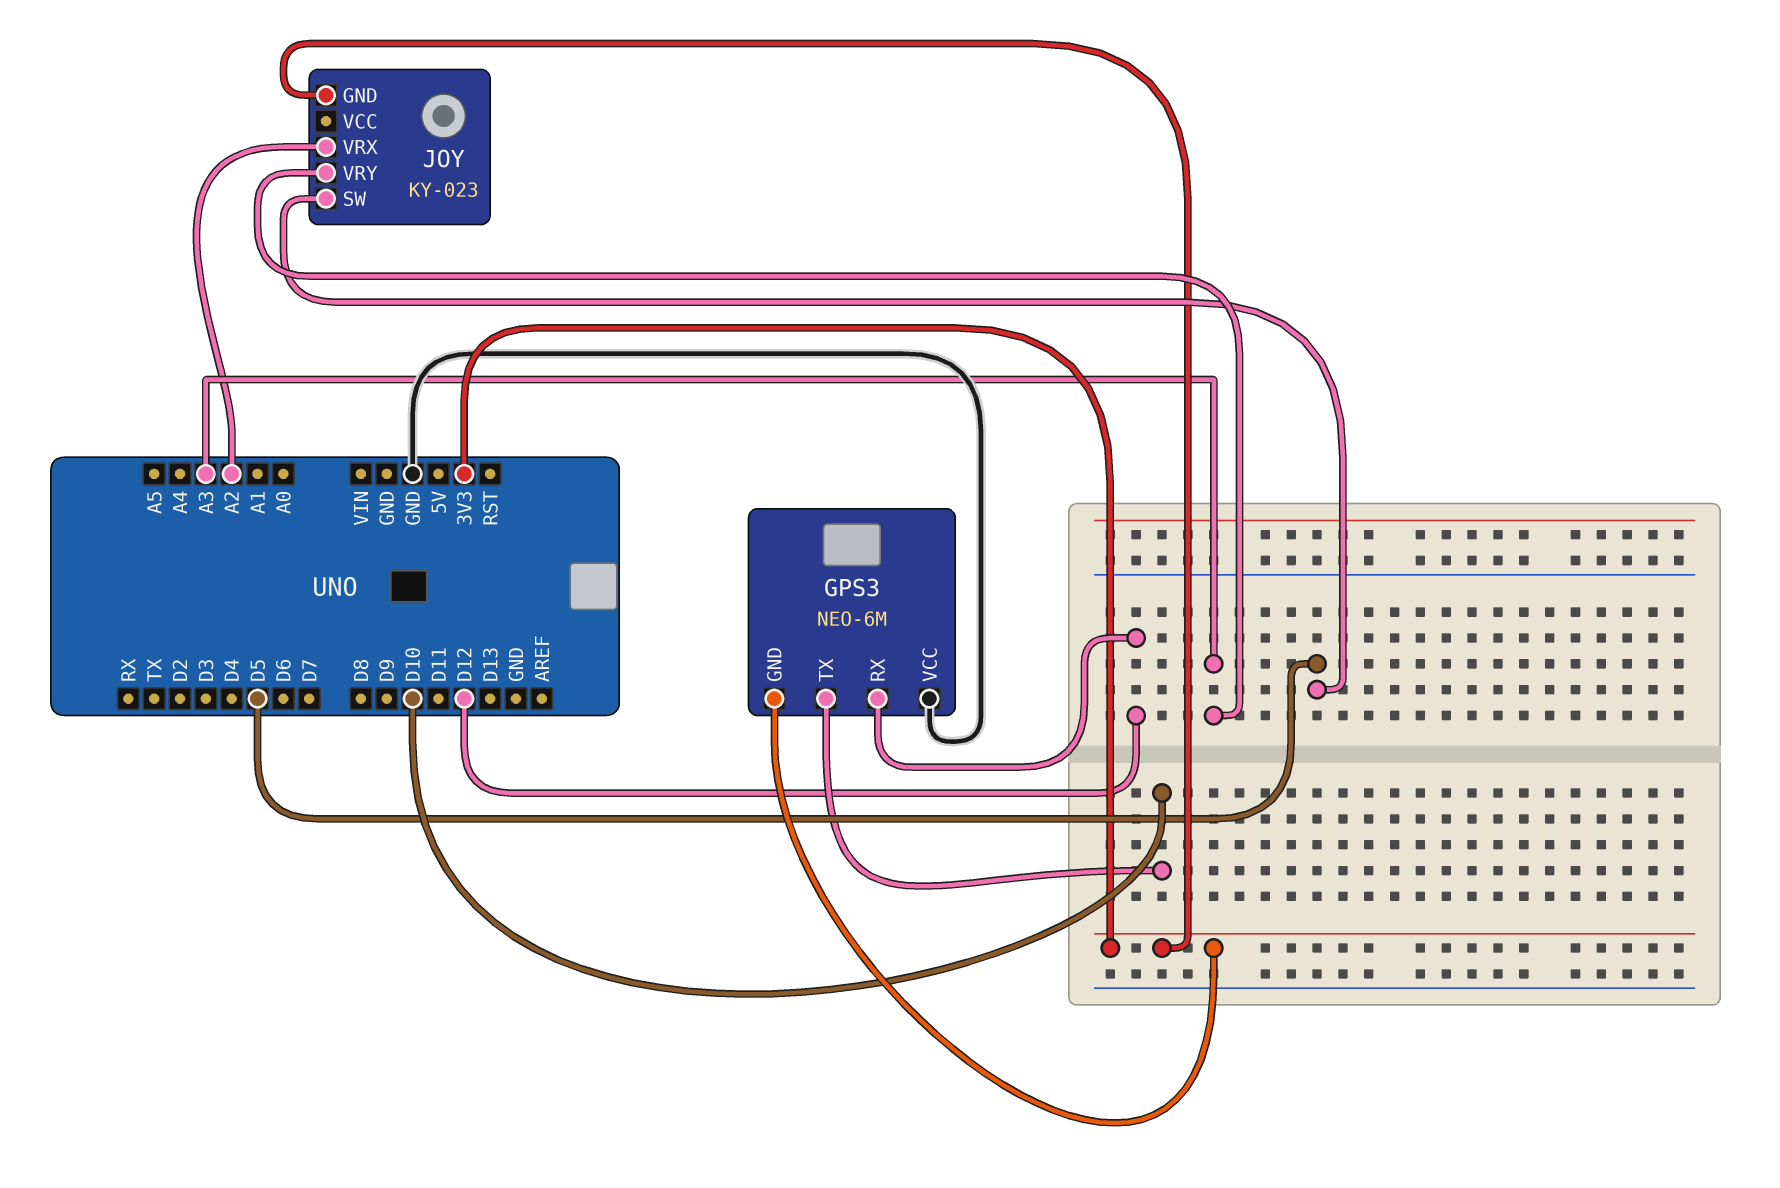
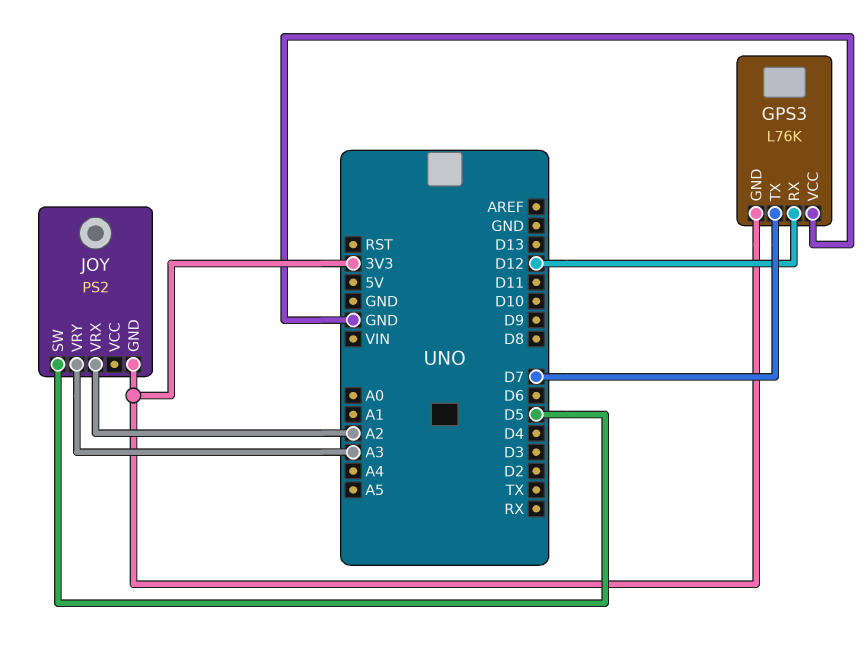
GPS3: NEO-6M -> L76K
GPS3 pin TX: D10 -> D7
JOY: KY-023 -> PS2

